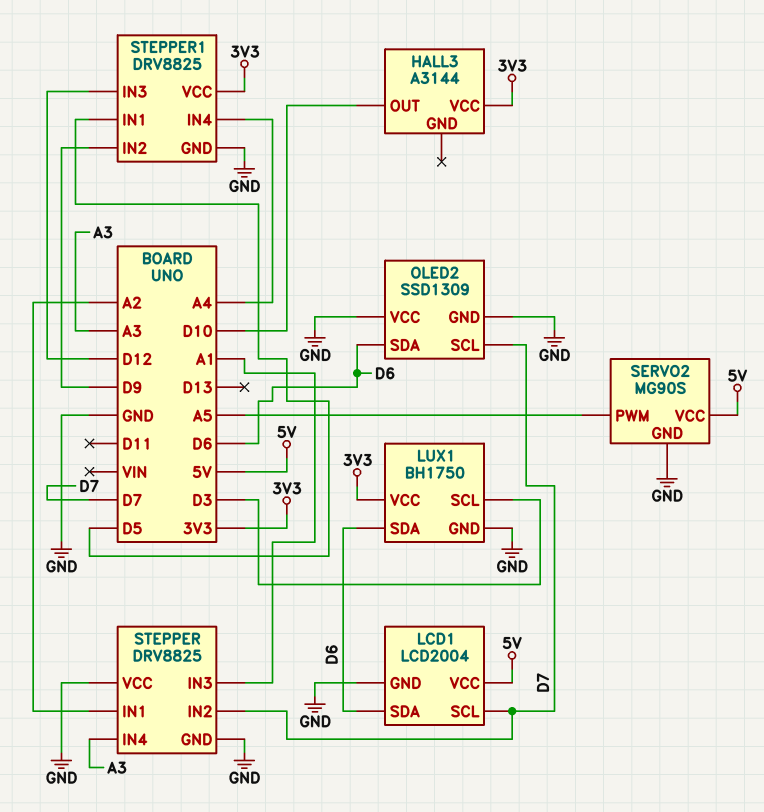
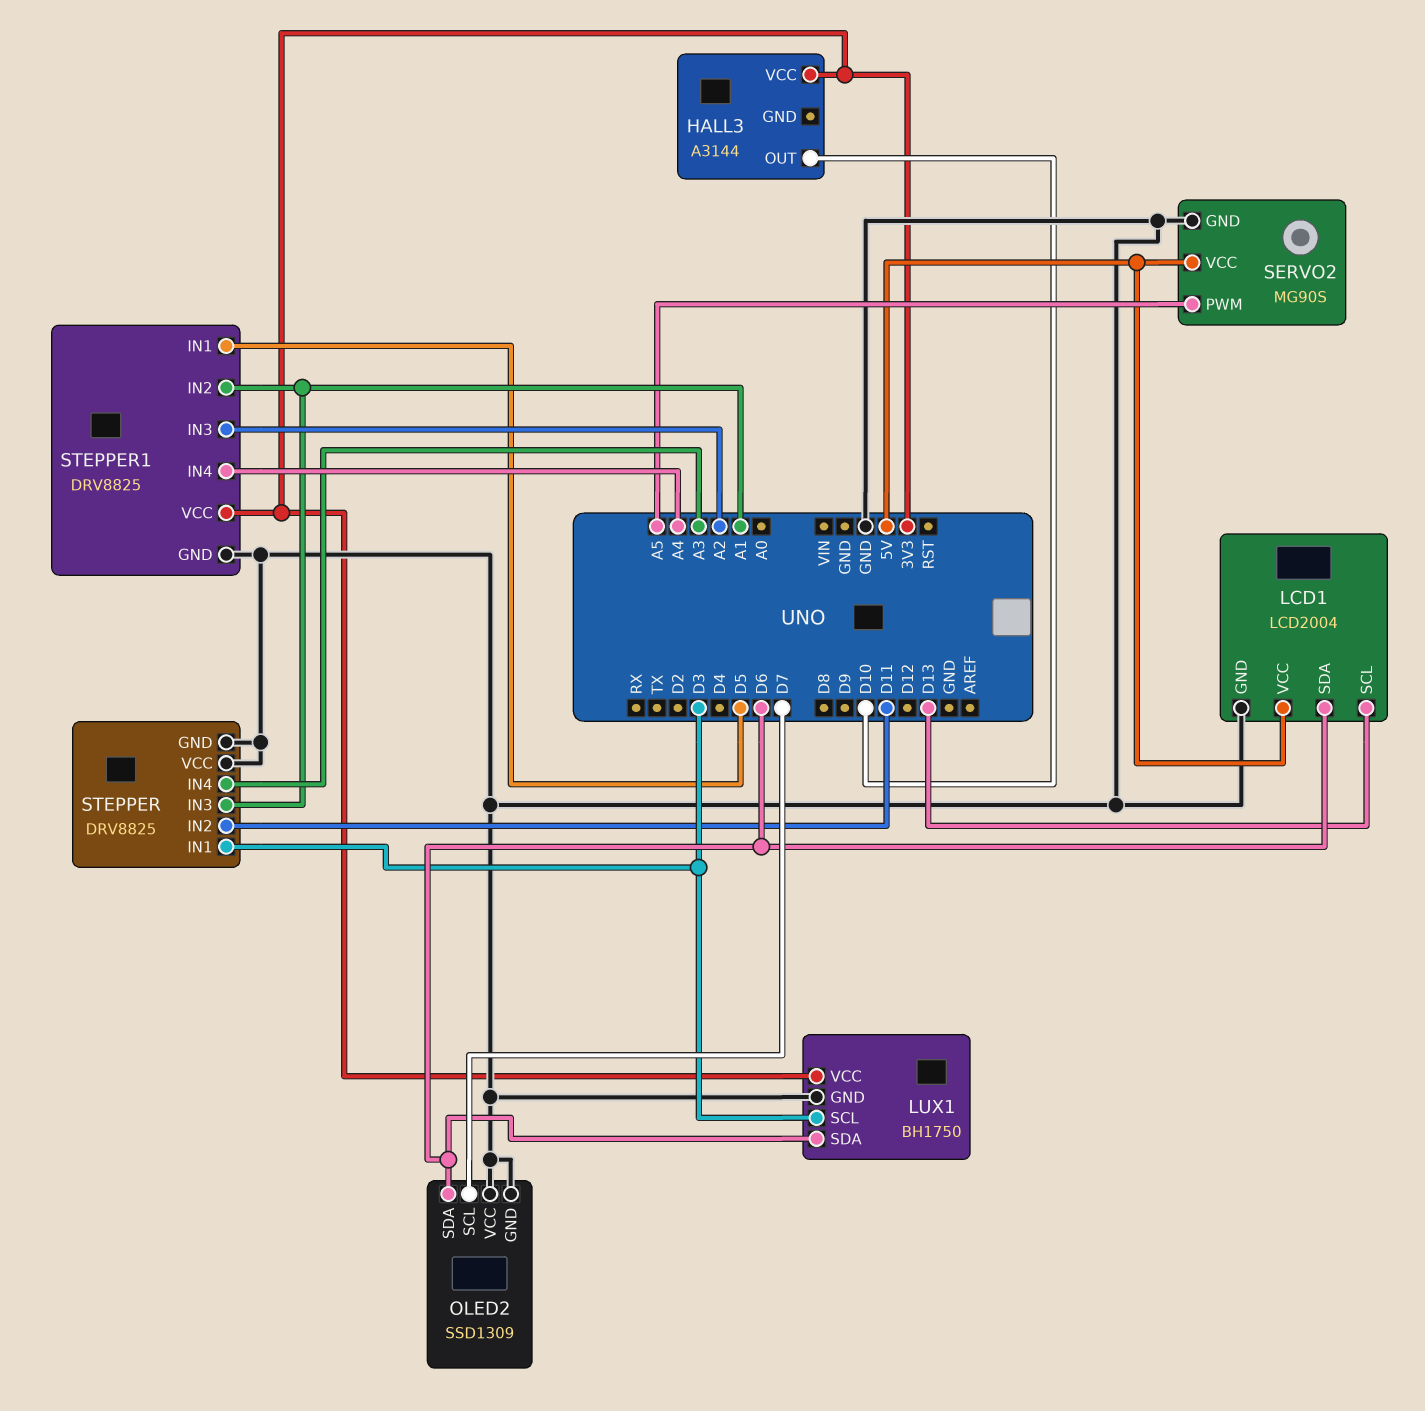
LCD1 pin SCL: D7 -> D13
STEPPER pin IN1: A2 -> D3
STEPPER pin IN2: D7 -> D11
STEPPER1 pin IN2: D9 -> A1
STEPPER1 pin IN3: D12 -> A2

